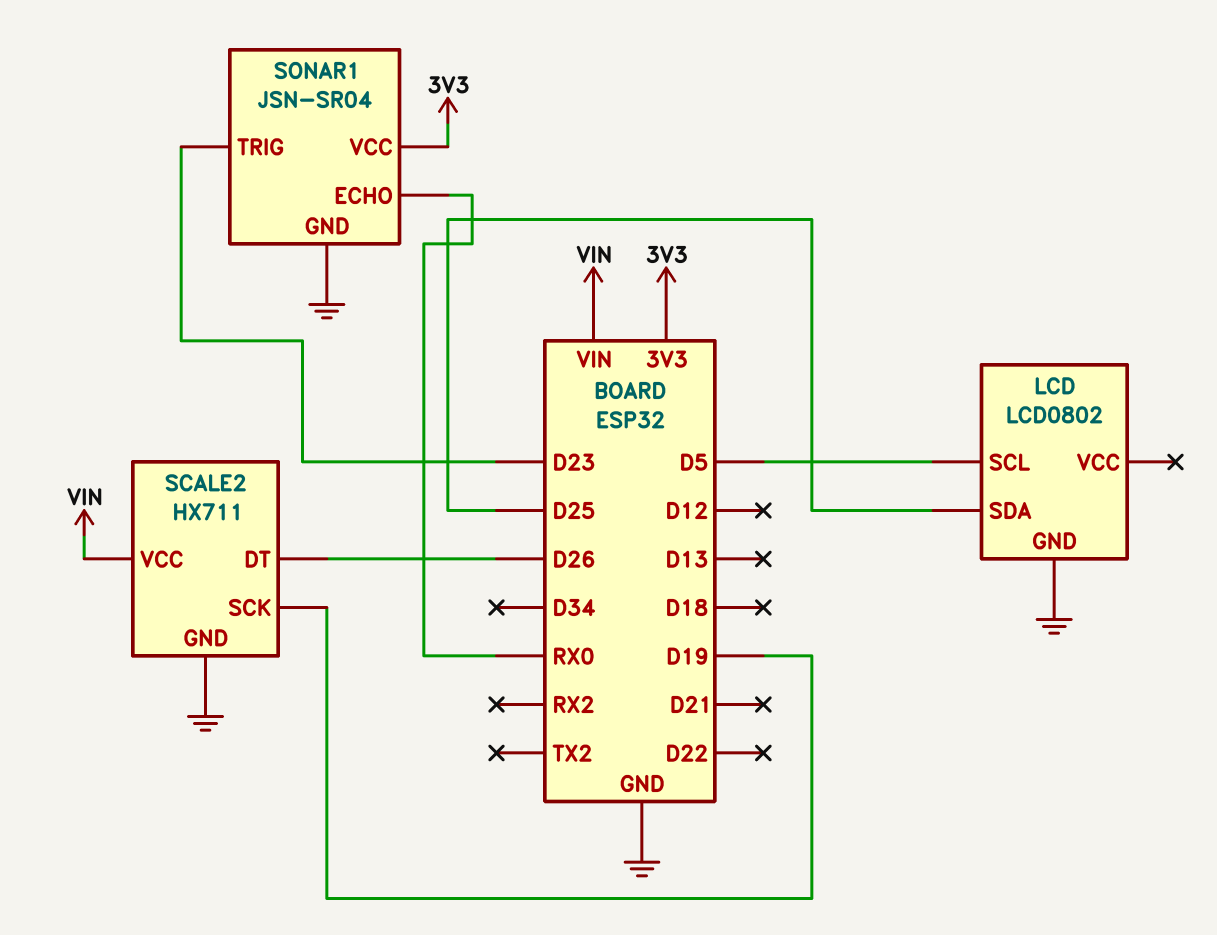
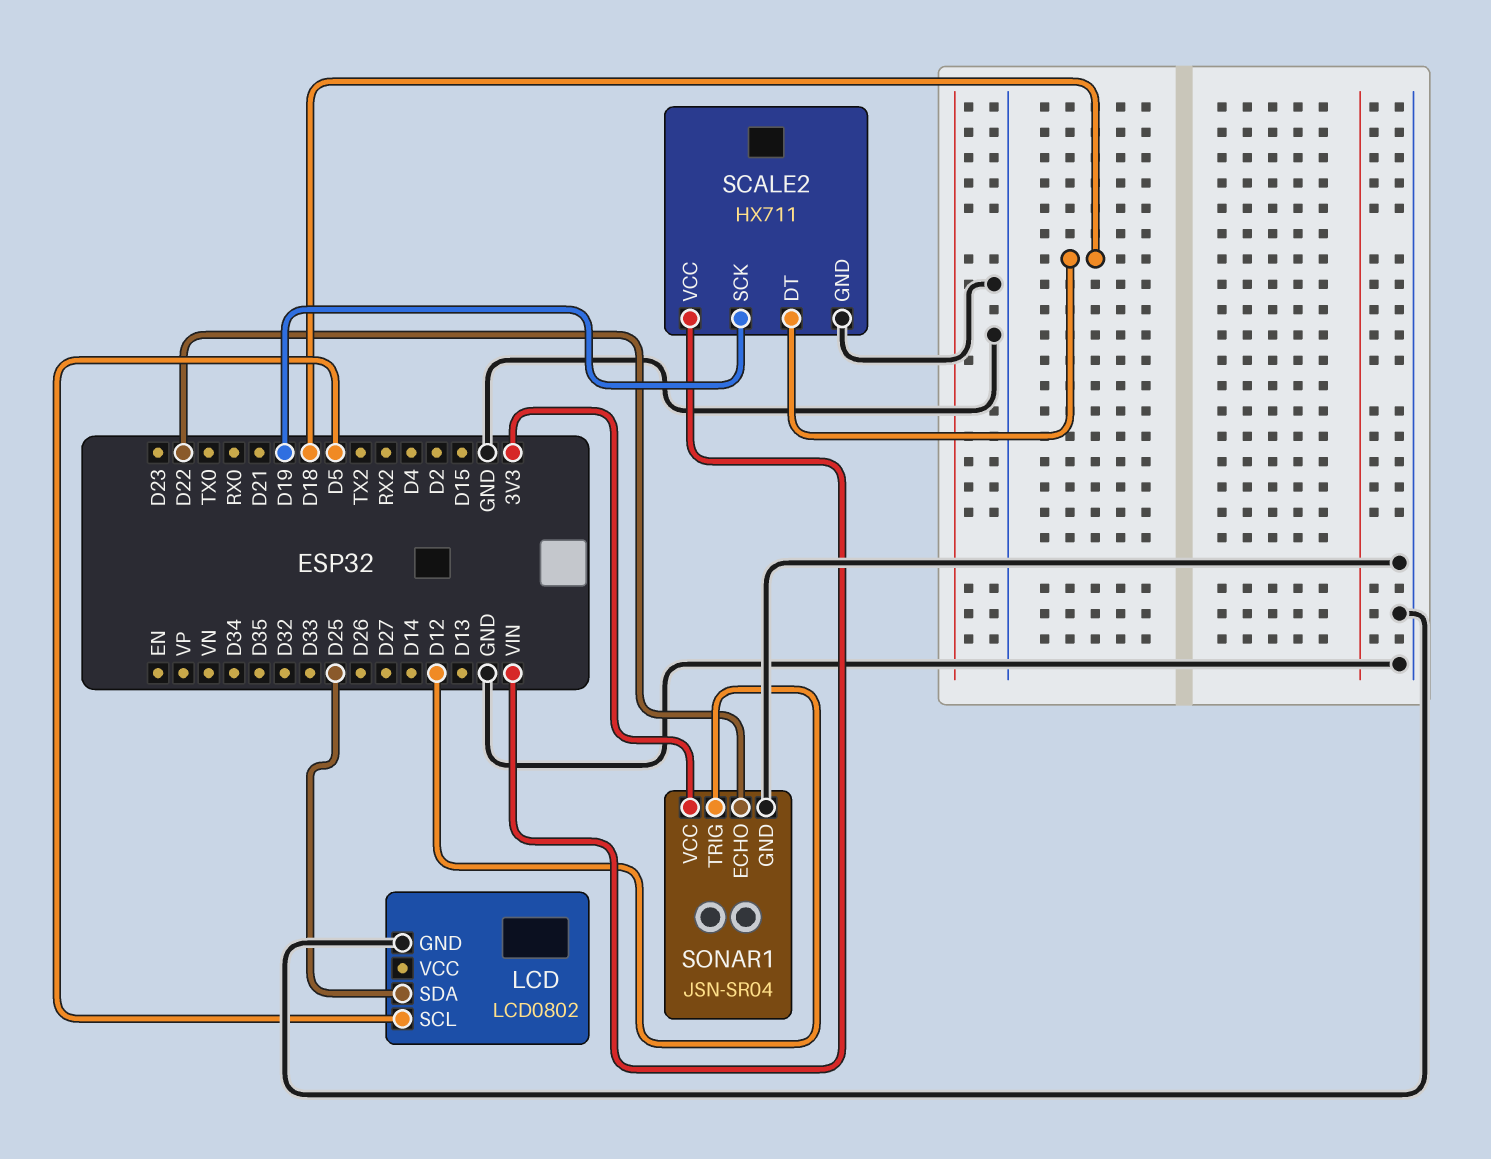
SCALE2 pin DT: D26 -> D18
SONAR1 pin ECHO: RX0 -> D22
SONAR1 pin TRIG: D23 -> D12

